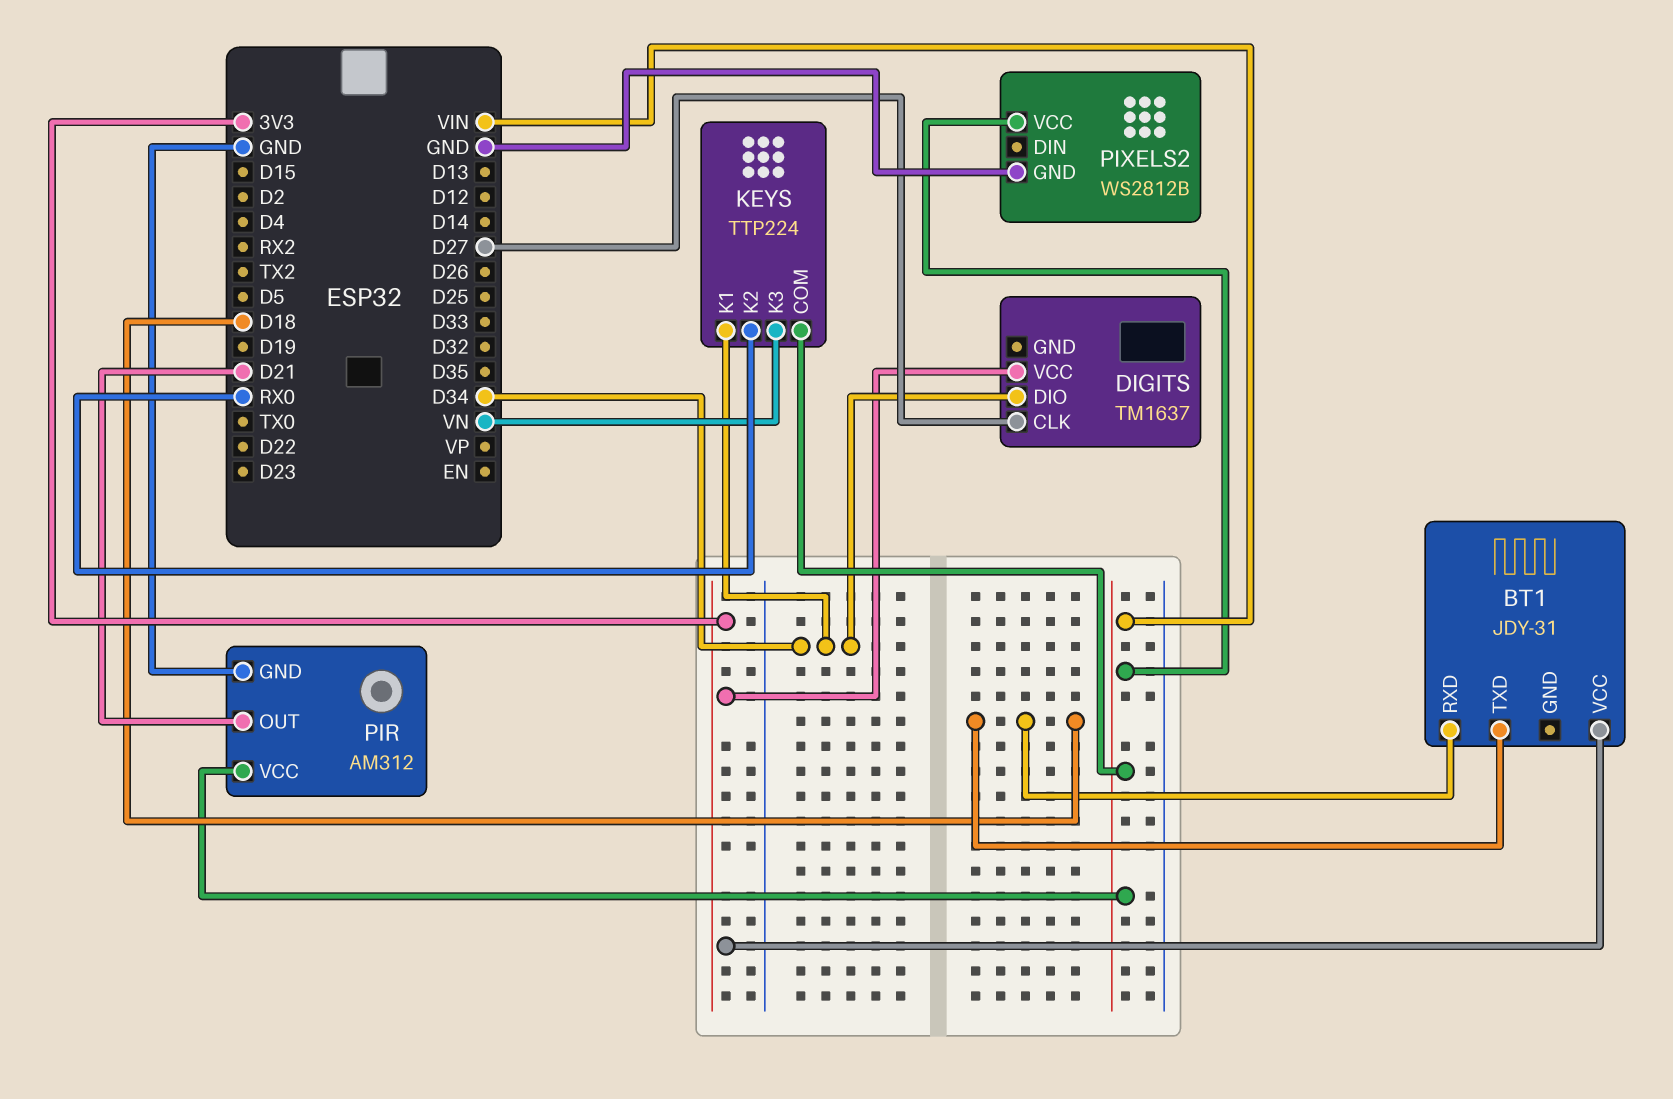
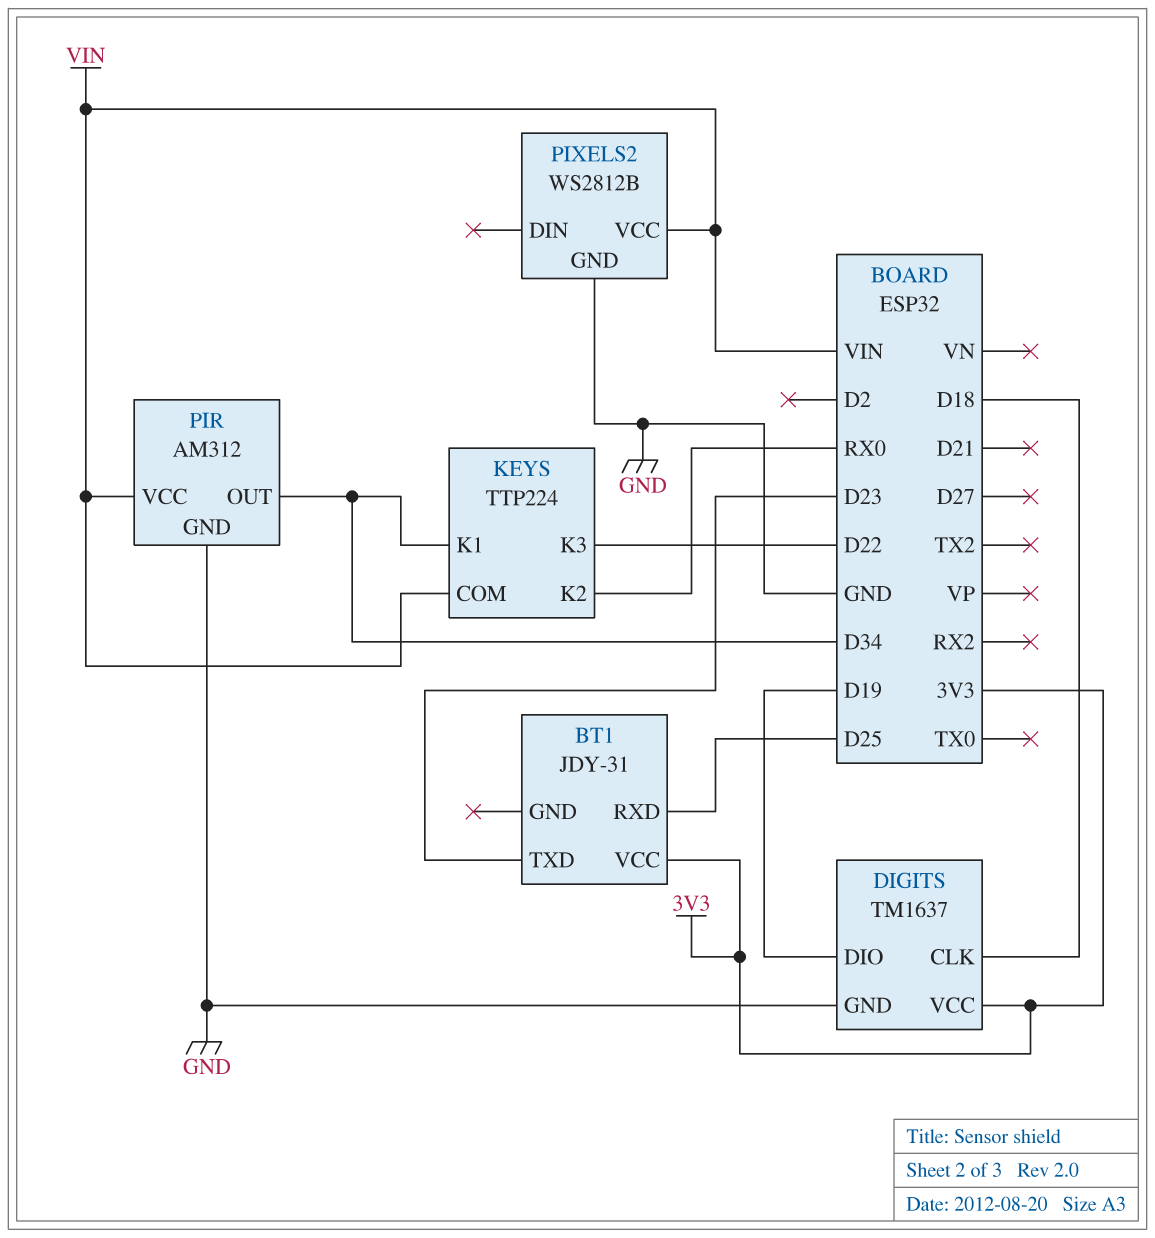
BT1 pin RXD: D18 -> D25
BT1 pin TXD: D18 -> D23
DIGITS pin CLK: D27 -> D18
DIGITS pin DIO: D34 -> D19
DIGITS pin GND: none -> GND
KEYS pin K3: VN -> D22
PIR pin OUT: D21 -> D34

